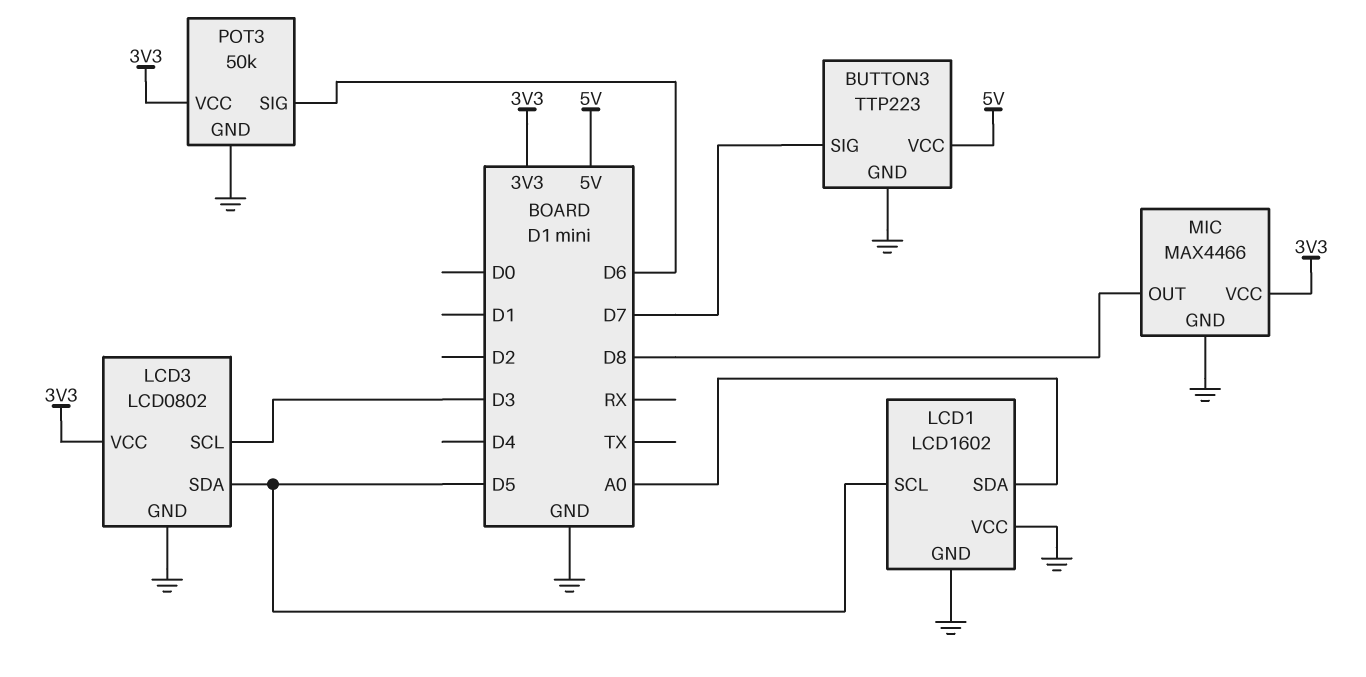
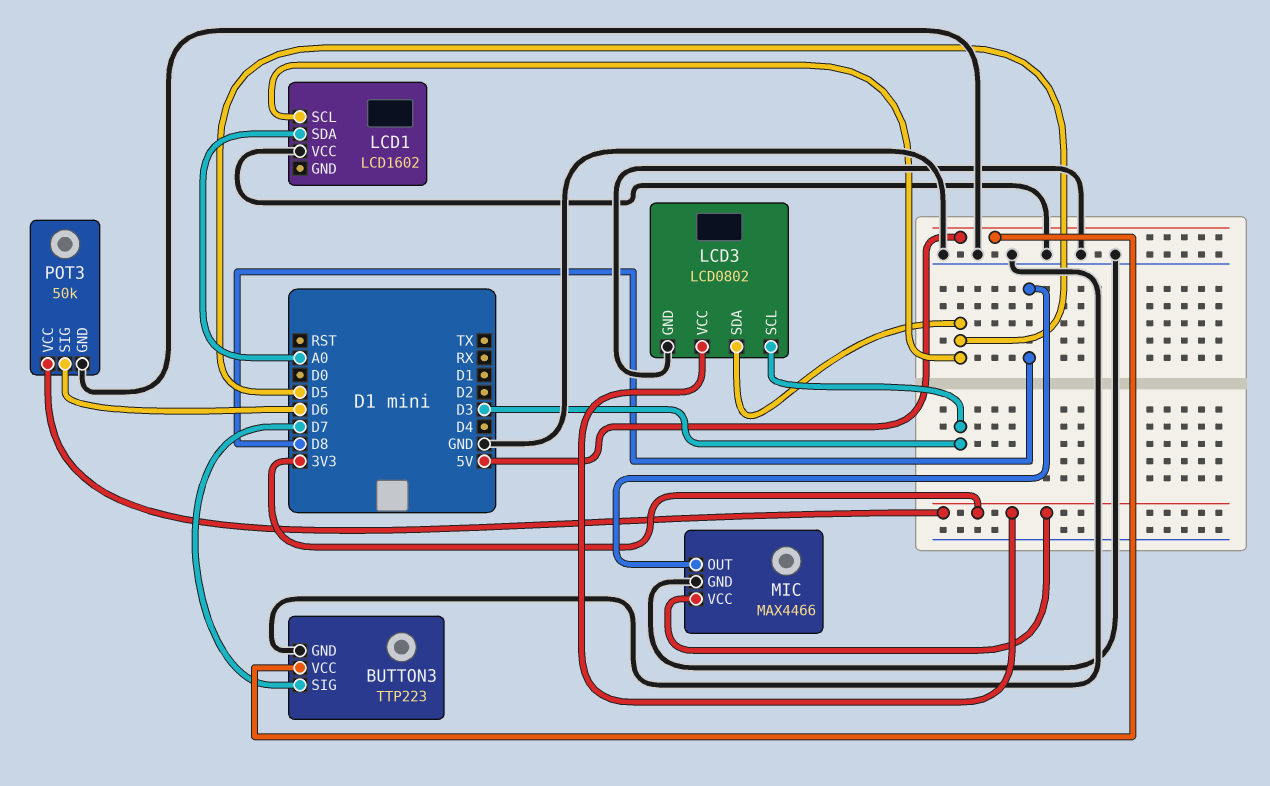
LCD1 pin GND: GND -> none

